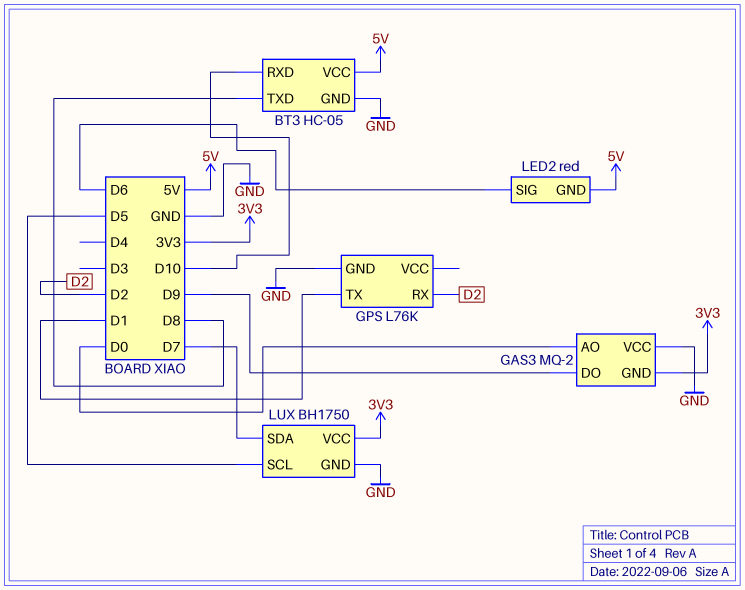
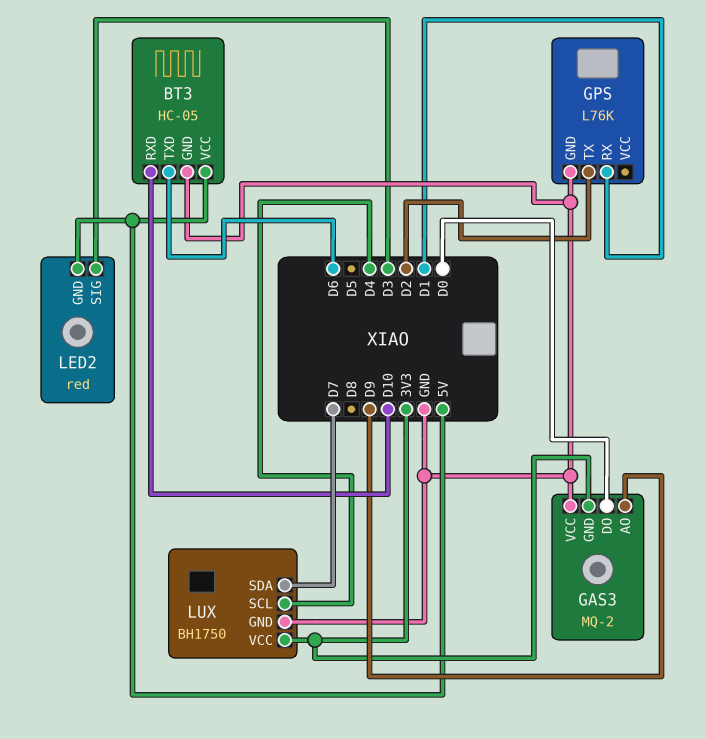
BT3 pin TXD: D8 -> D6
GAS3 pin AO: D0 -> D9
GAS3 pin DO: D9 -> D0
GPS pin RX: D2 -> D1
GPS pin TX: D1 -> D2
LED2 pin SIG: D6 -> D3
LUX pin SCL: D5 -> D4

